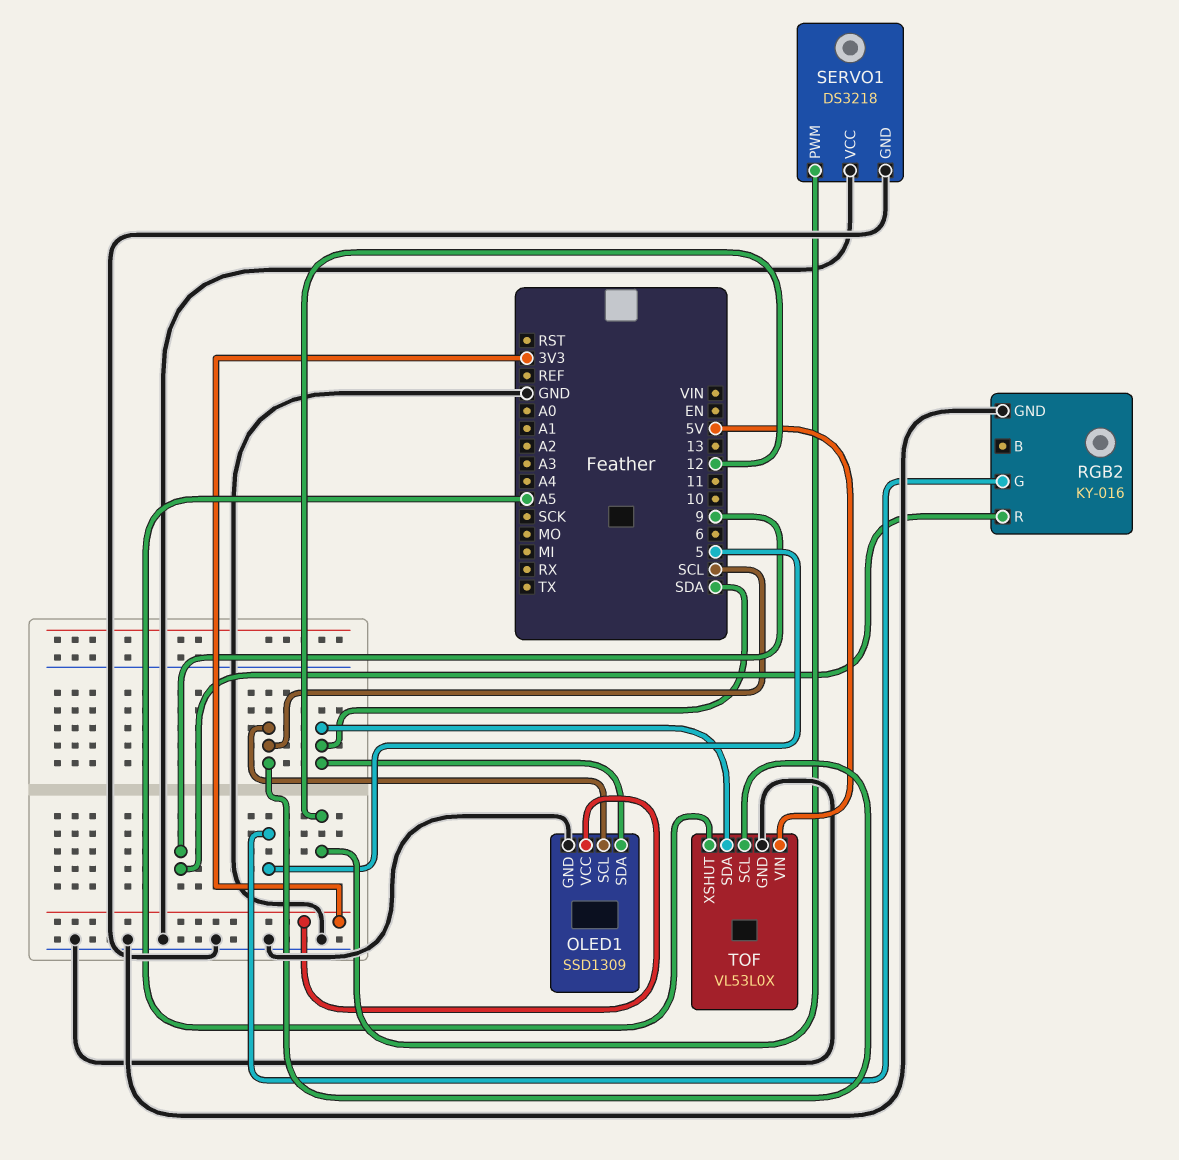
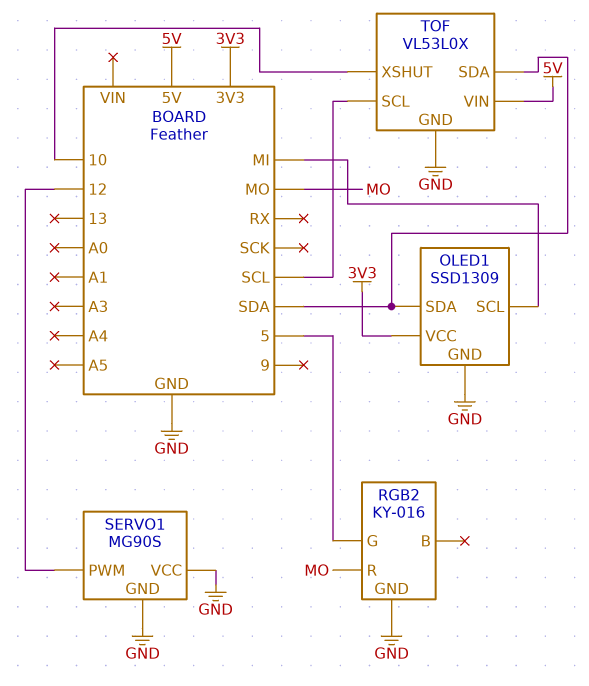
OLED1 pin SCL: SCL -> MI
RGB2 pin R: 9 -> MO
SERVO1: DS3218 -> MG90S
TOF pin XSHUT: A5 -> 10

